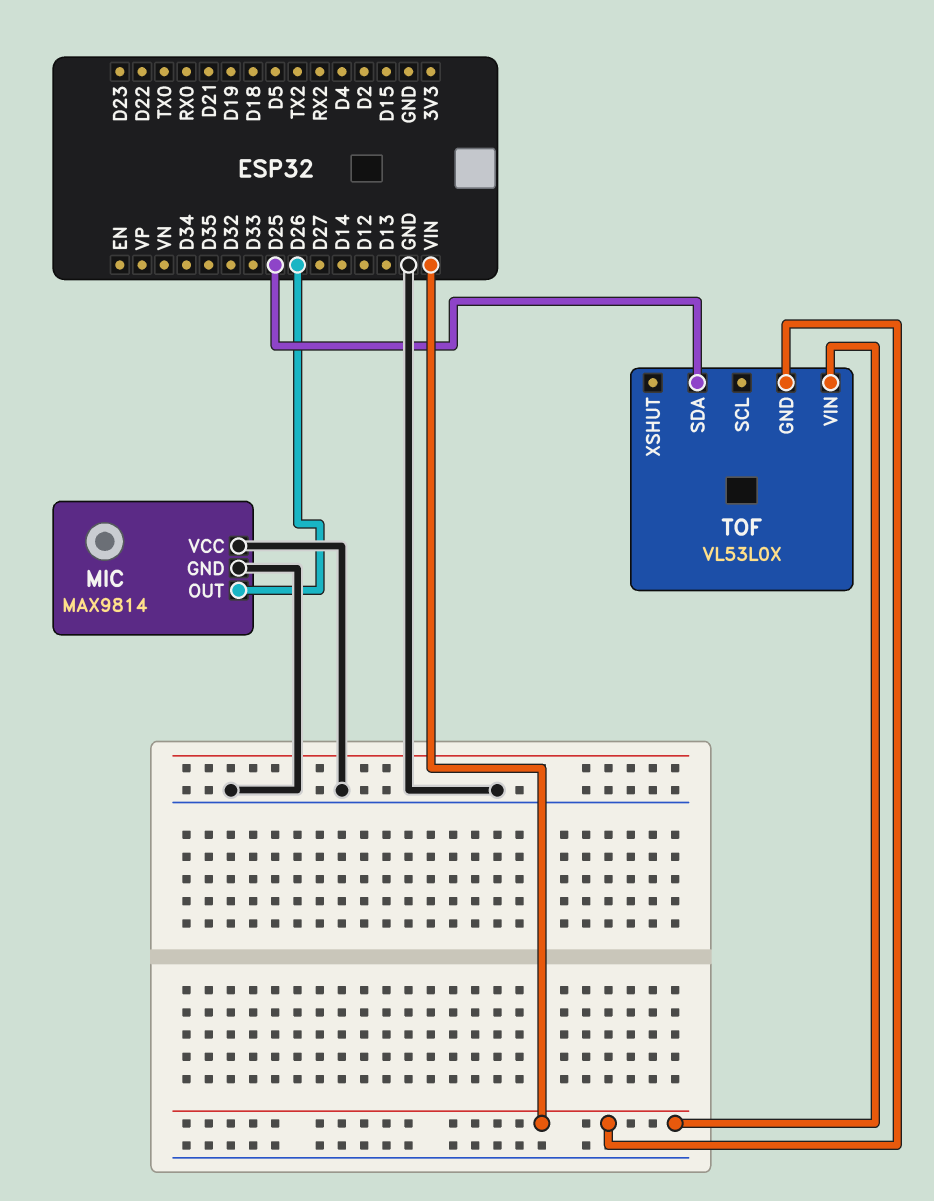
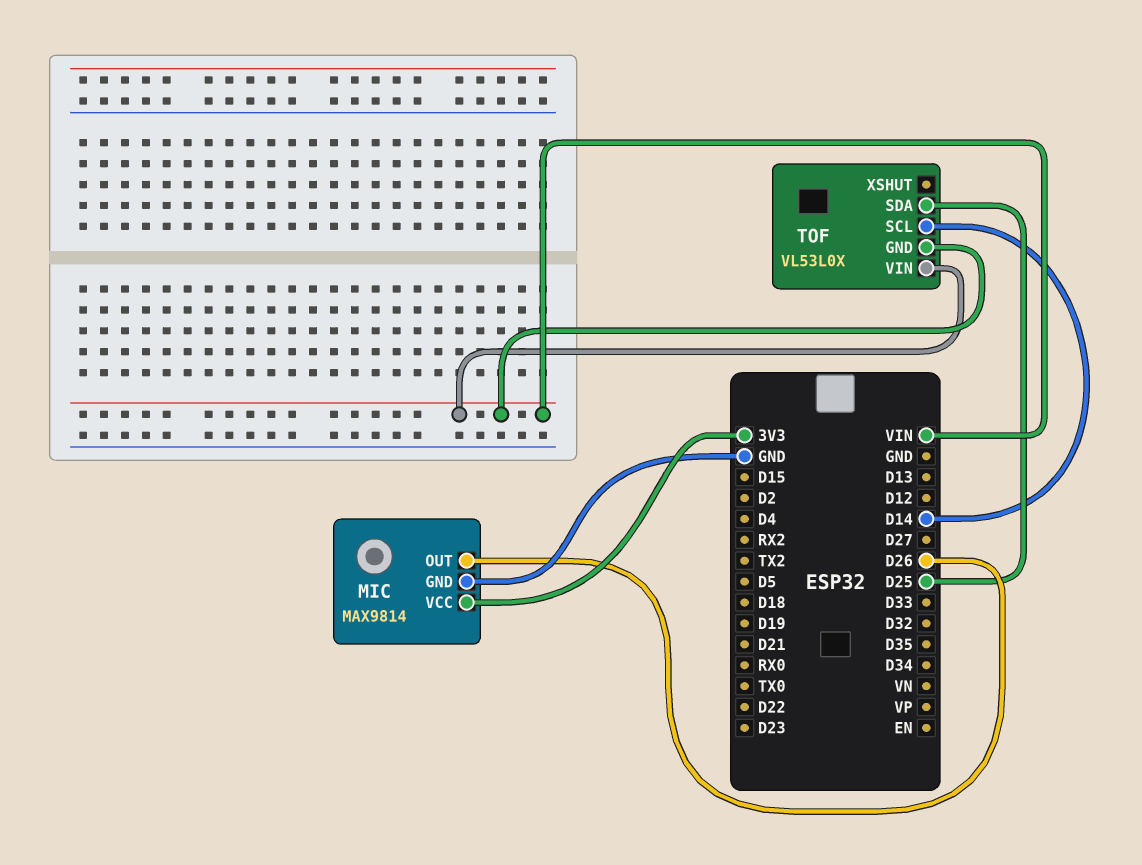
MIC pin VCC: GND -> 3V3
TOF pin SCL: none -> D14

